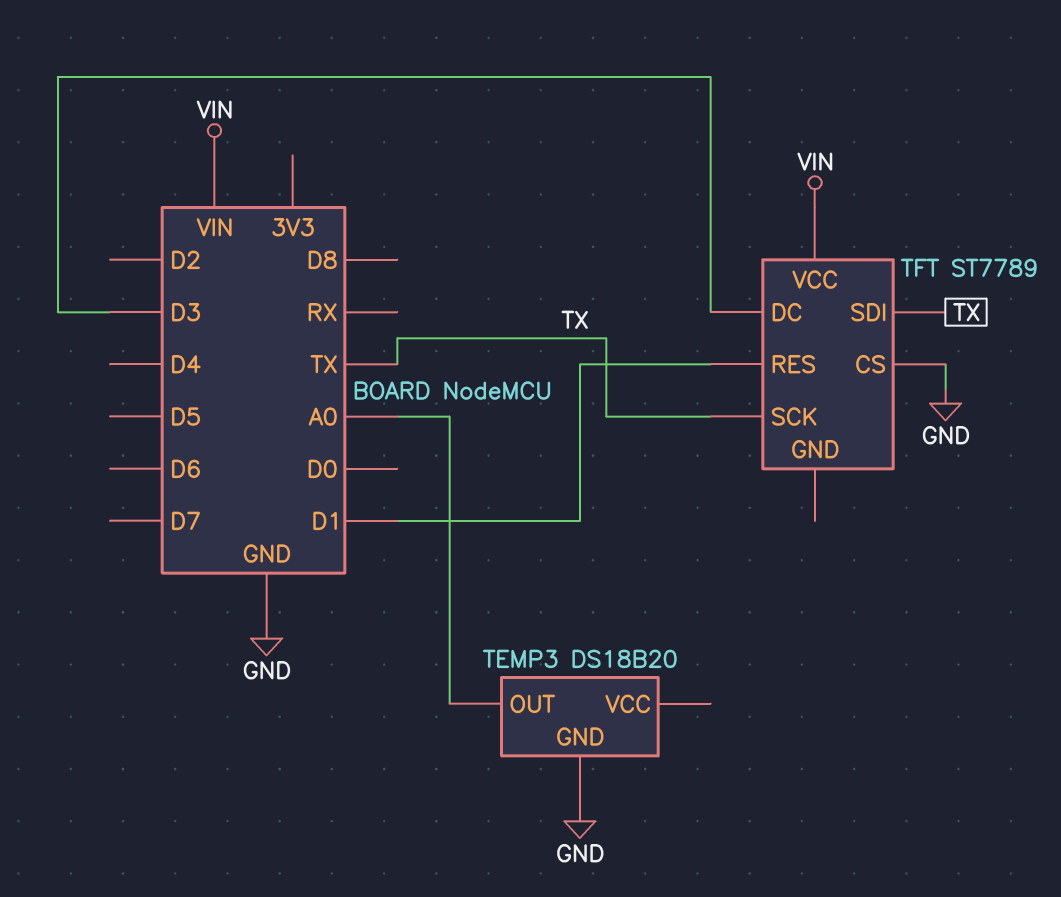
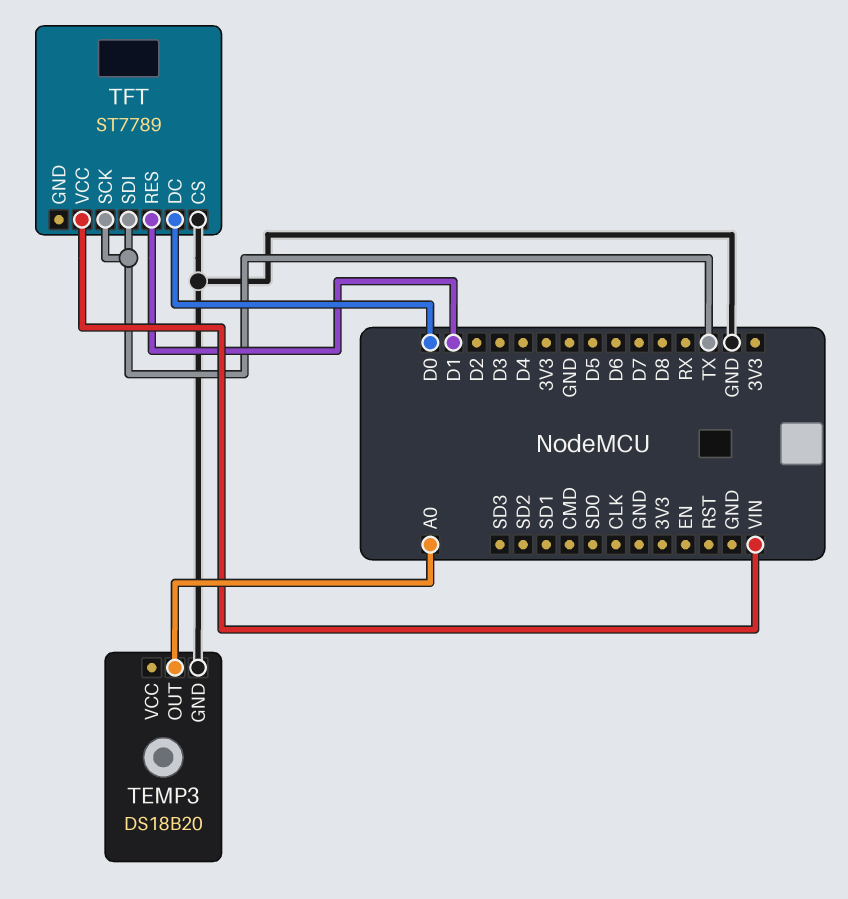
TFT pin DC: D3 -> D0

